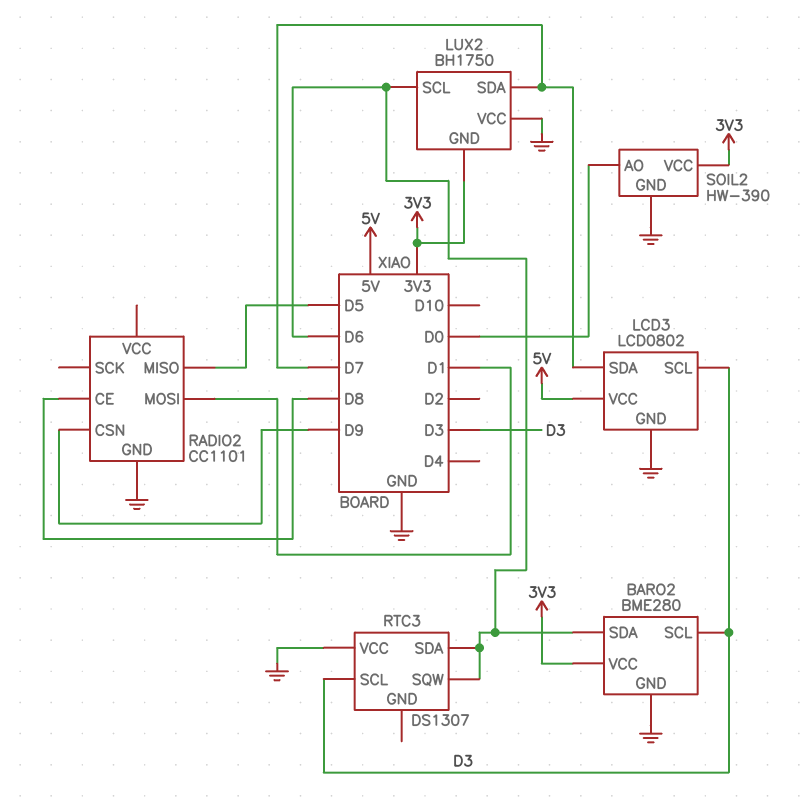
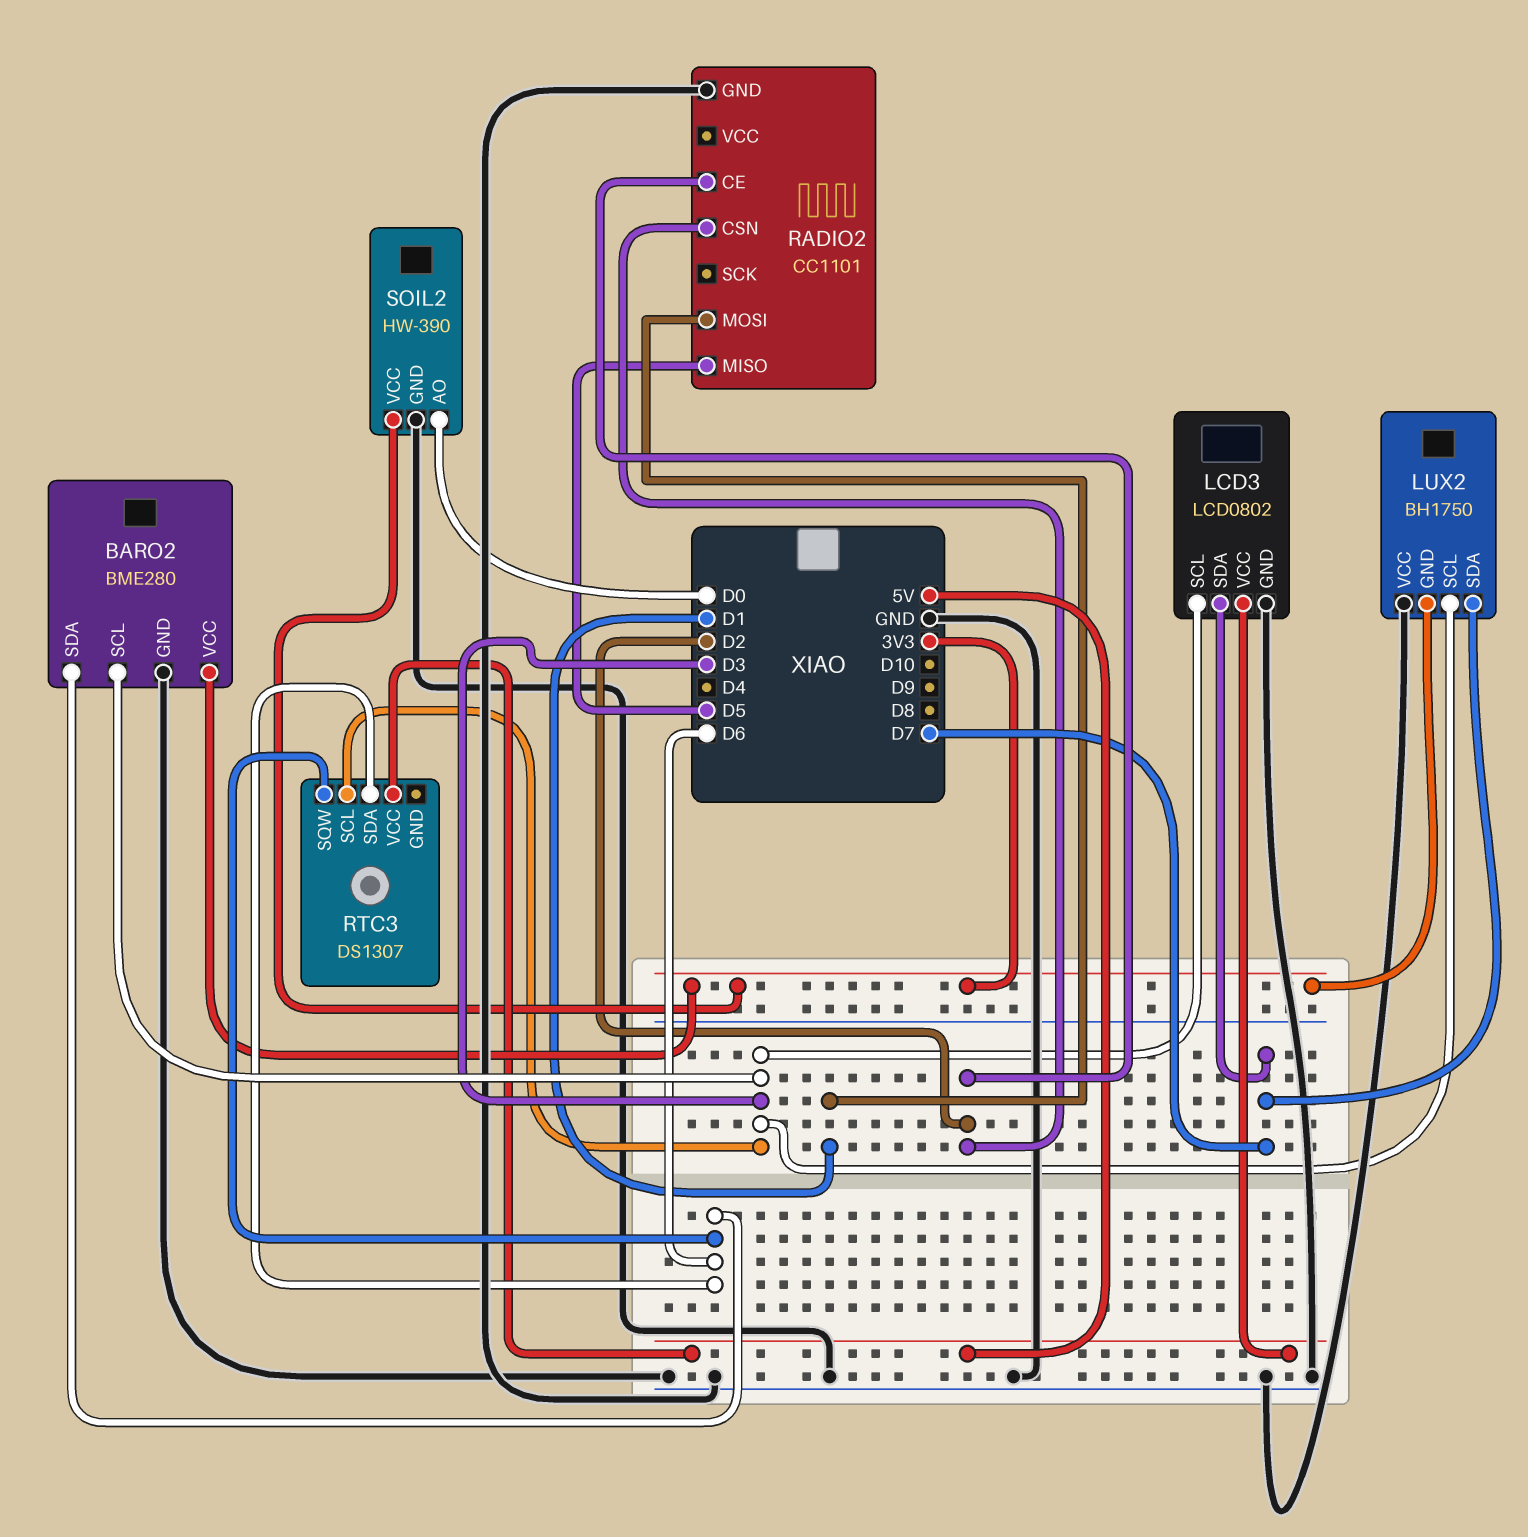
LUX2 pin SCL: D6 -> D3
RADIO2 pin CE: D8 -> D2
RADIO2 pin CSN: D9 -> D2
RTC3 pin VCC: GND -> 5V

